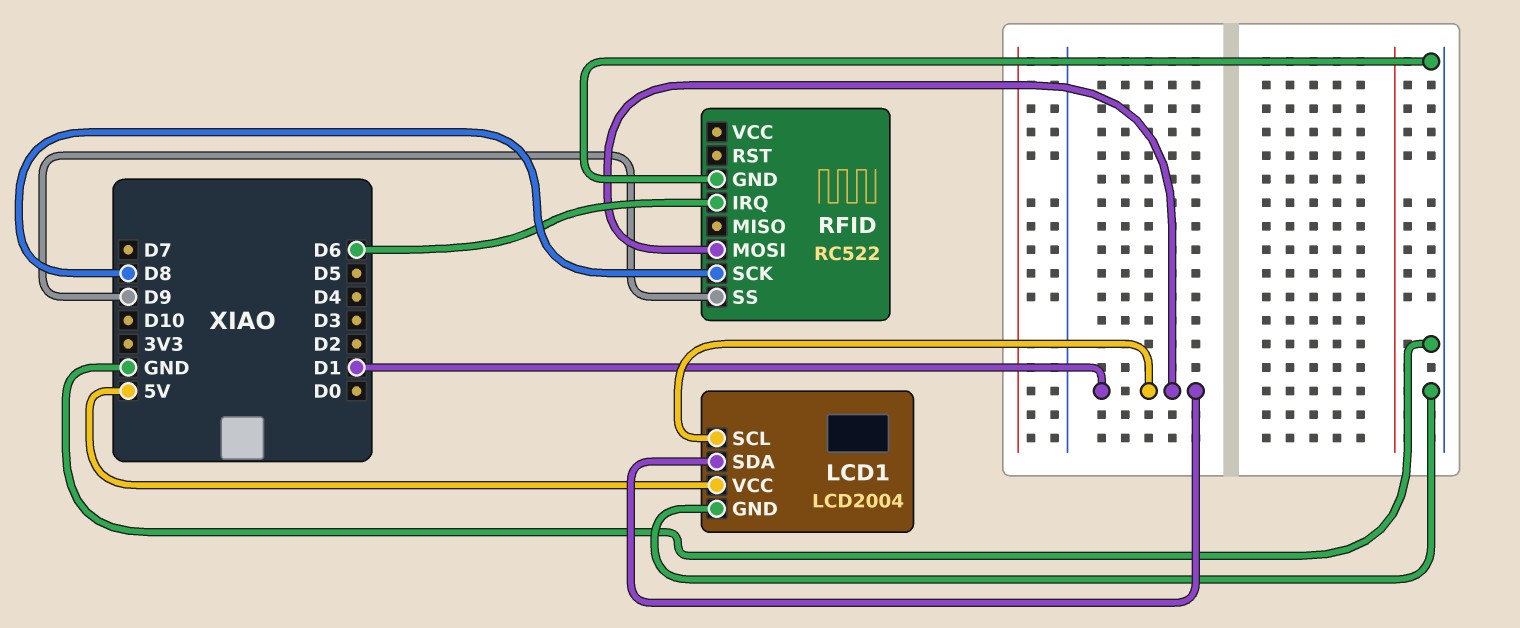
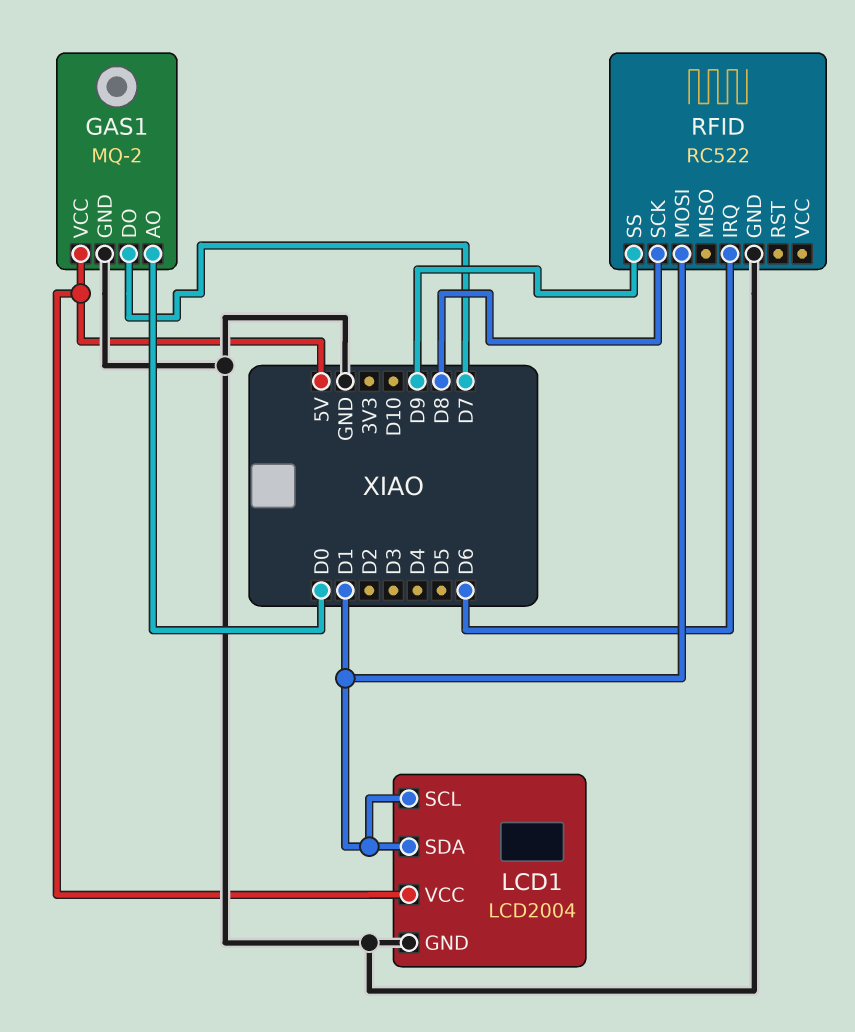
GAS1: none -> MQ-2
GAS1 pin AO: none -> D0
GAS1 pin DO: none -> D7
GAS1 pin GND: none -> GND
GAS1 pin VCC: none -> 5V

